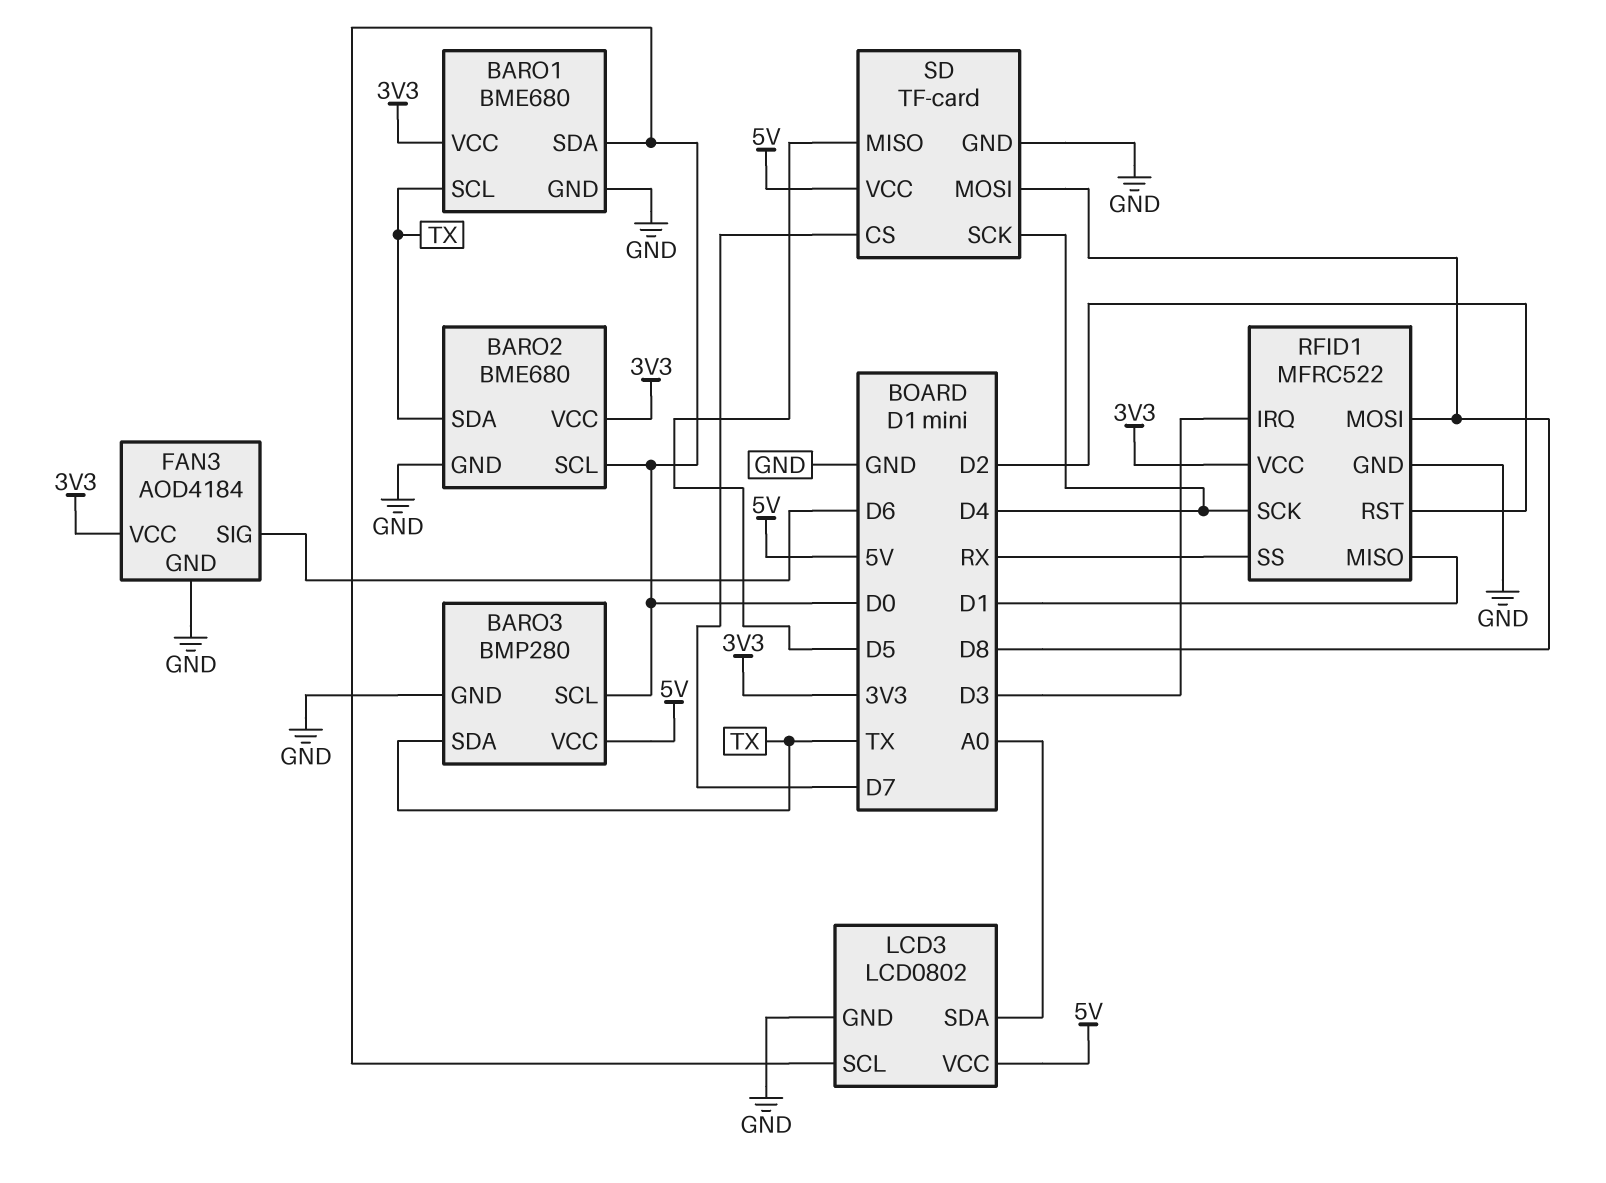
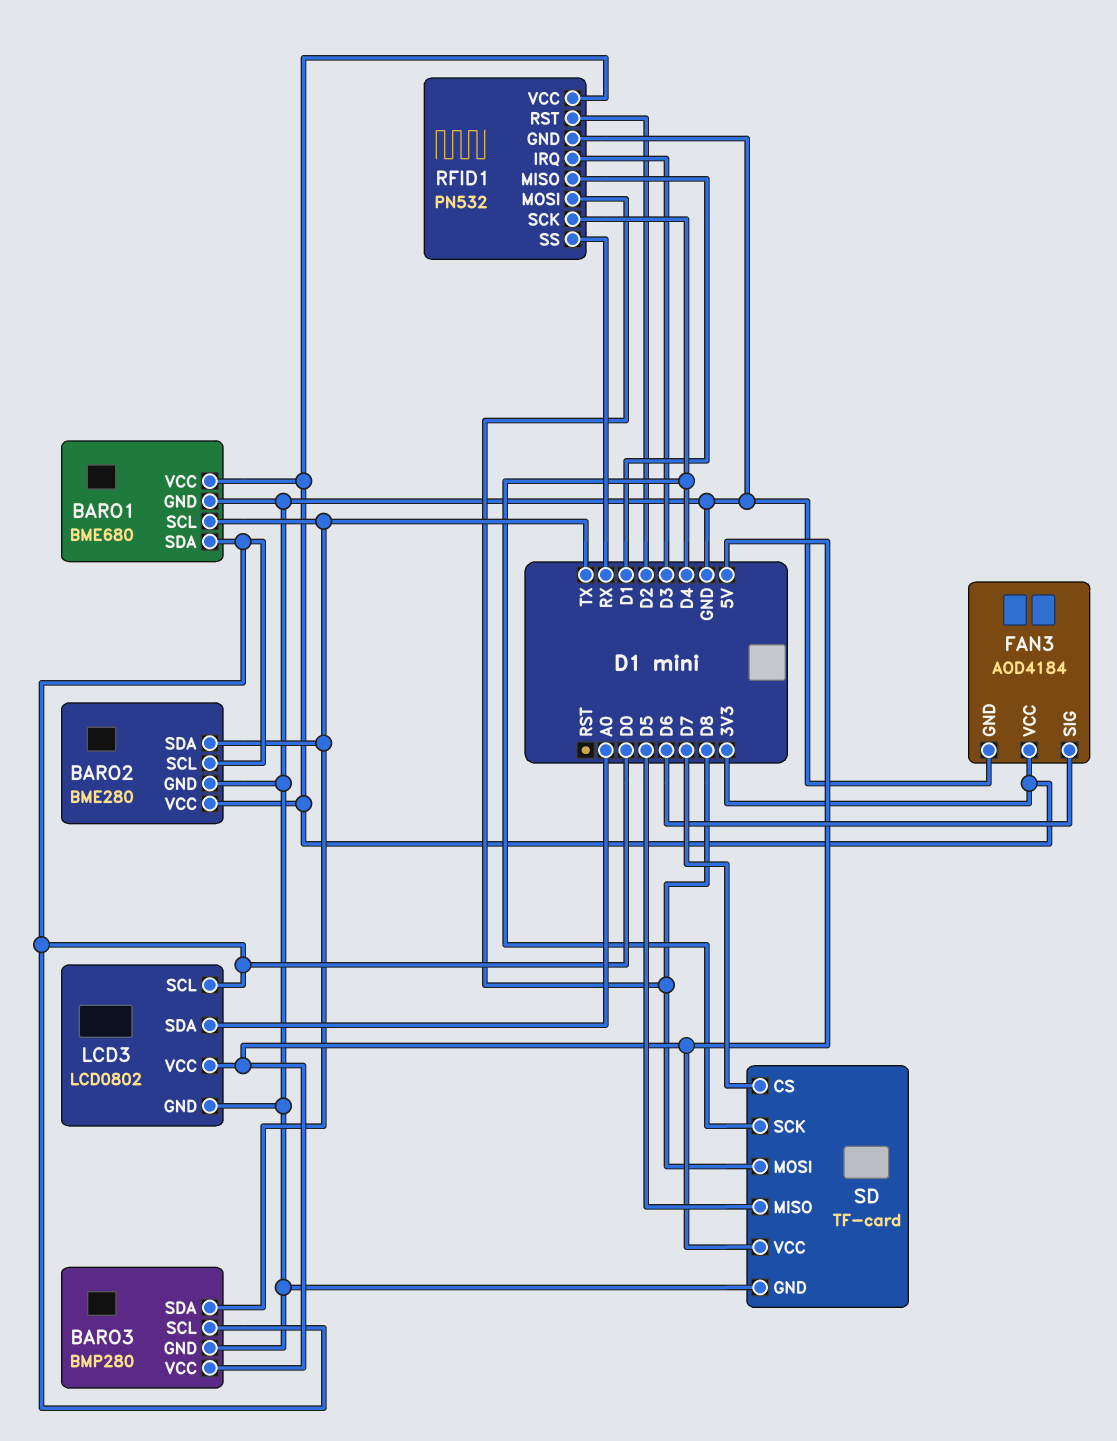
BARO2: BME680 -> BME280
RFID1: MFRC522 -> PN532

